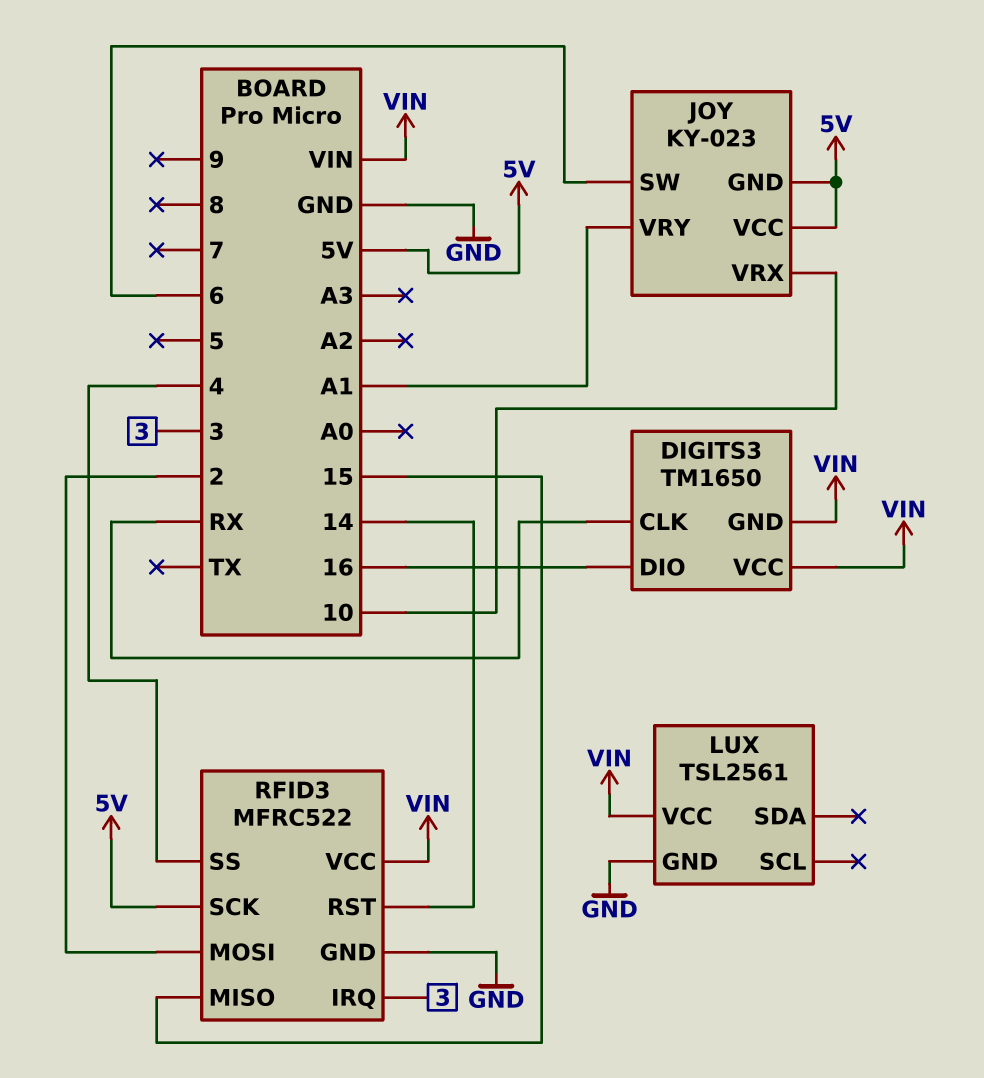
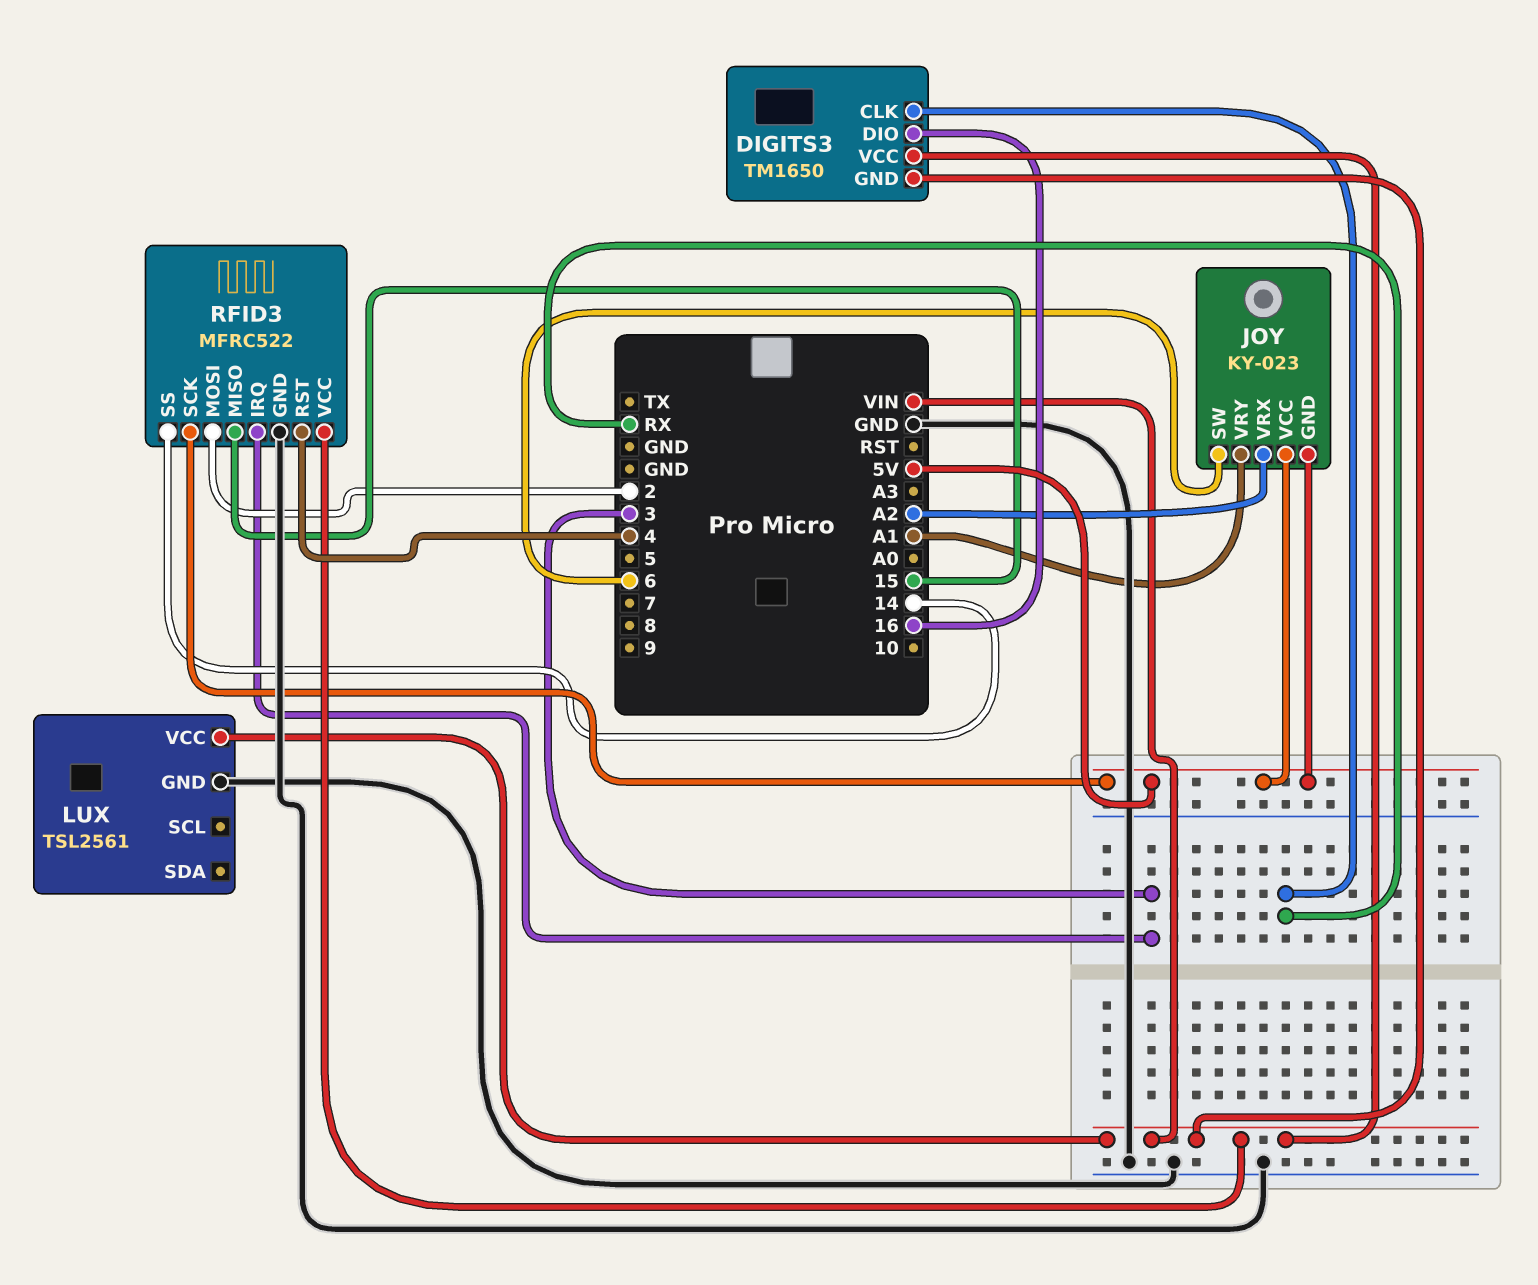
JOY pin VRX: 10 -> A2
RFID3 pin RST: 14 -> 4
RFID3 pin SS: 4 -> 14

